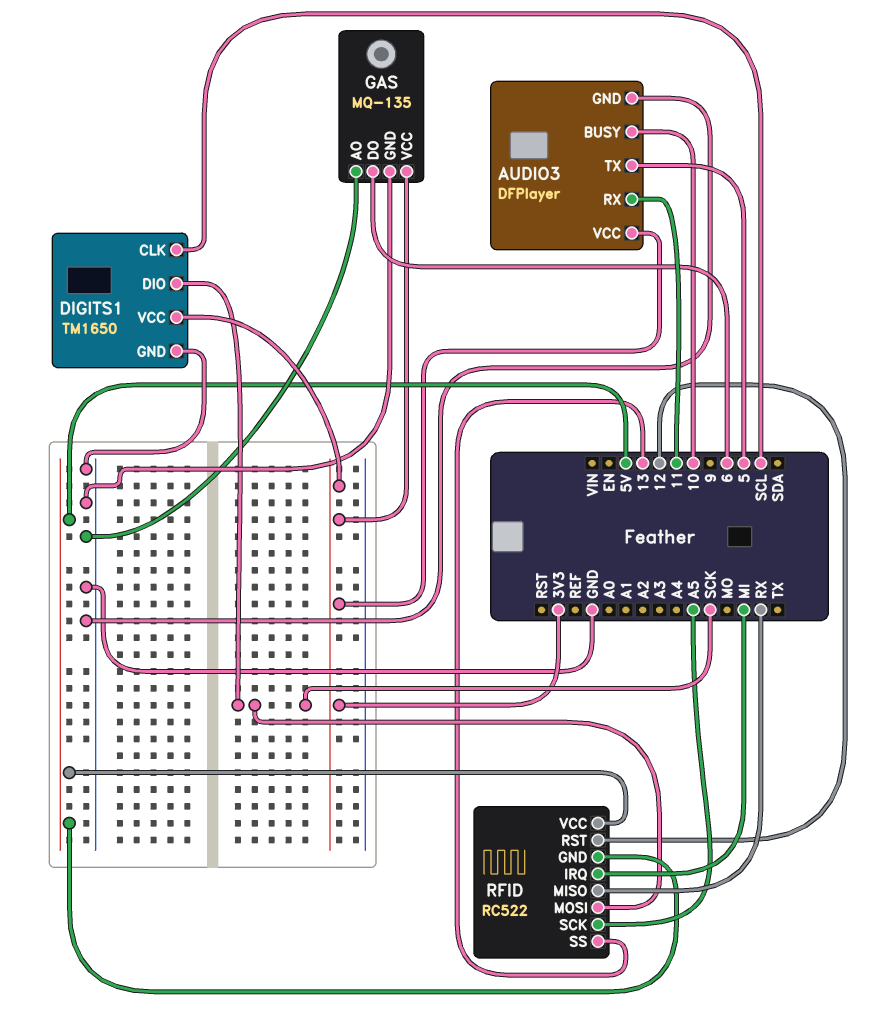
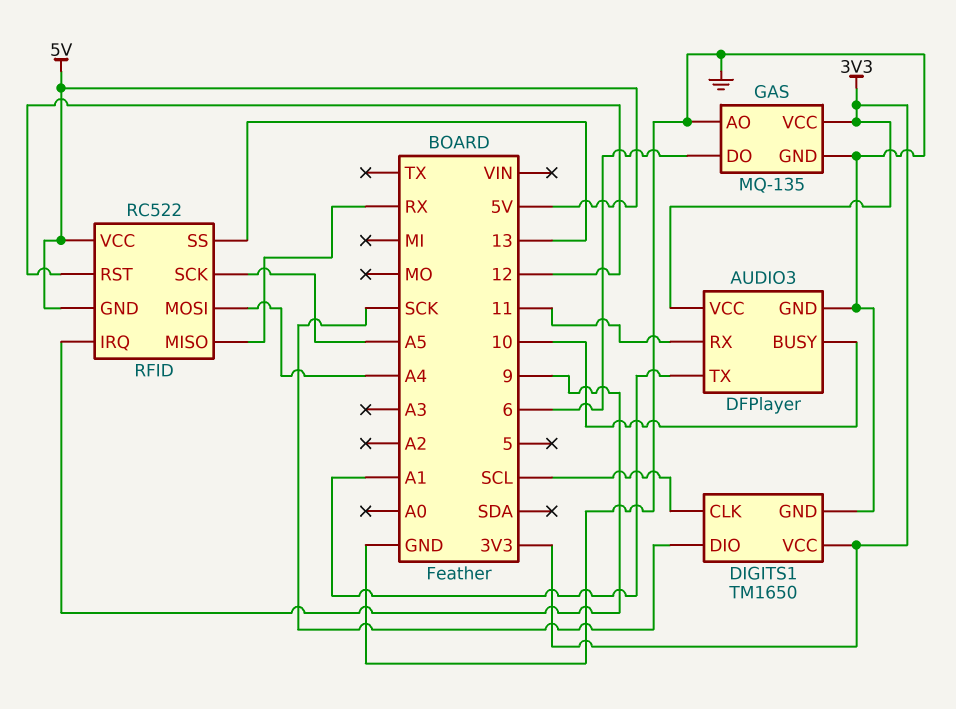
AUDIO3 pin TX: 5 -> A1
RFID pin IRQ: MI -> 9
RFID pin MOSI: SCK -> A4

